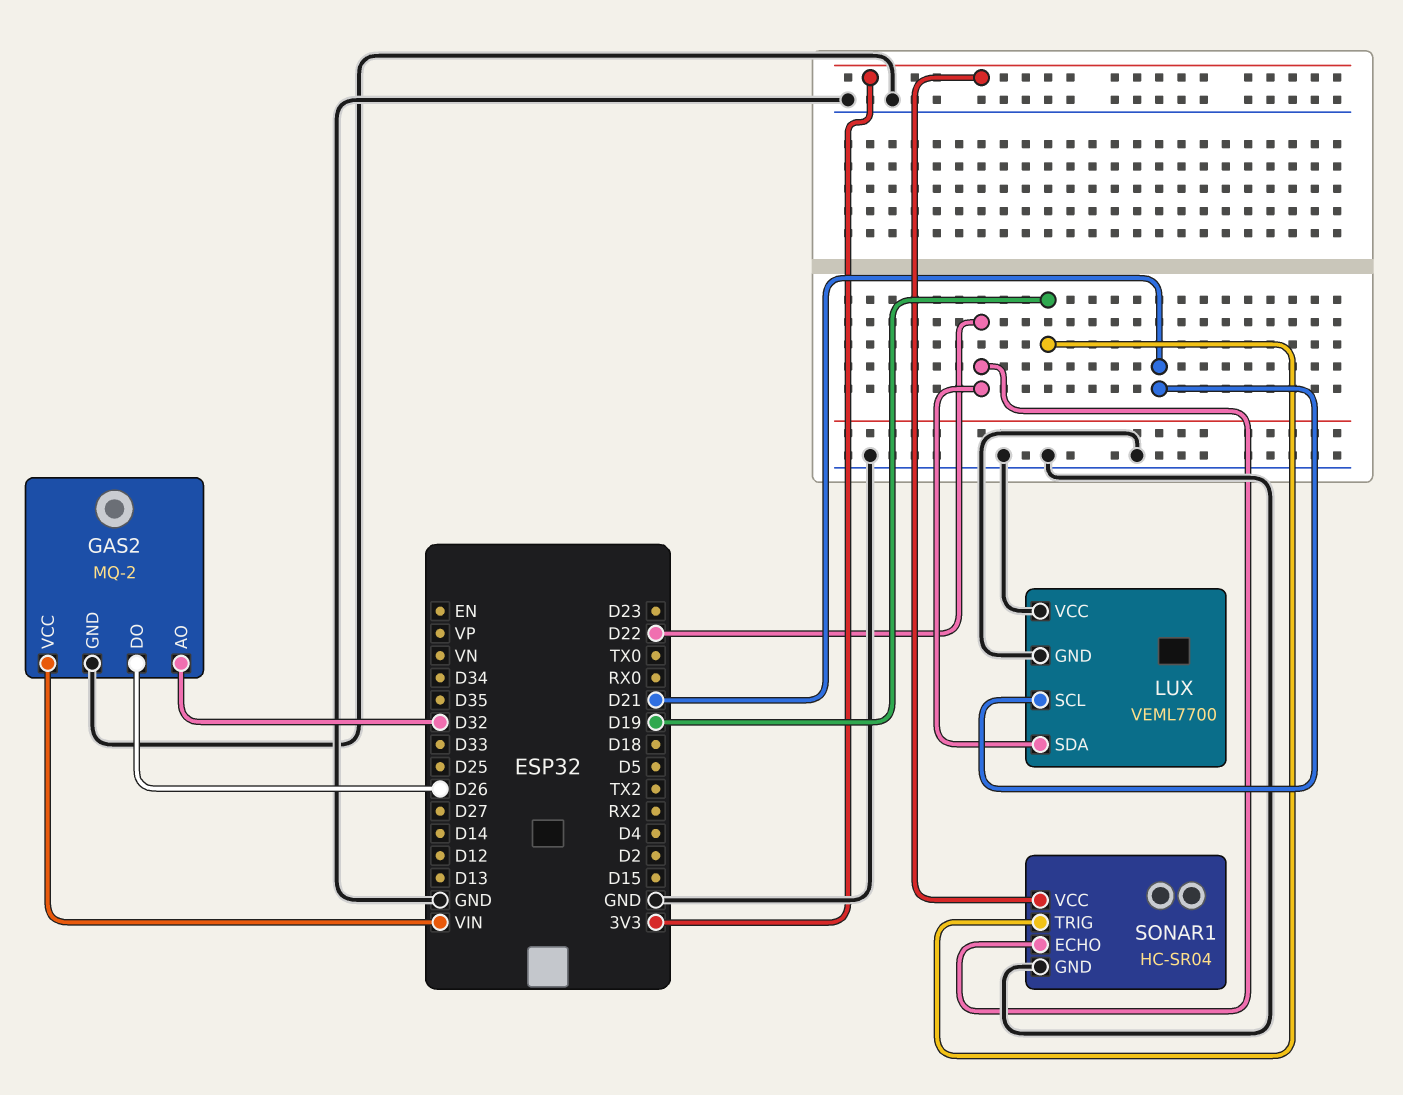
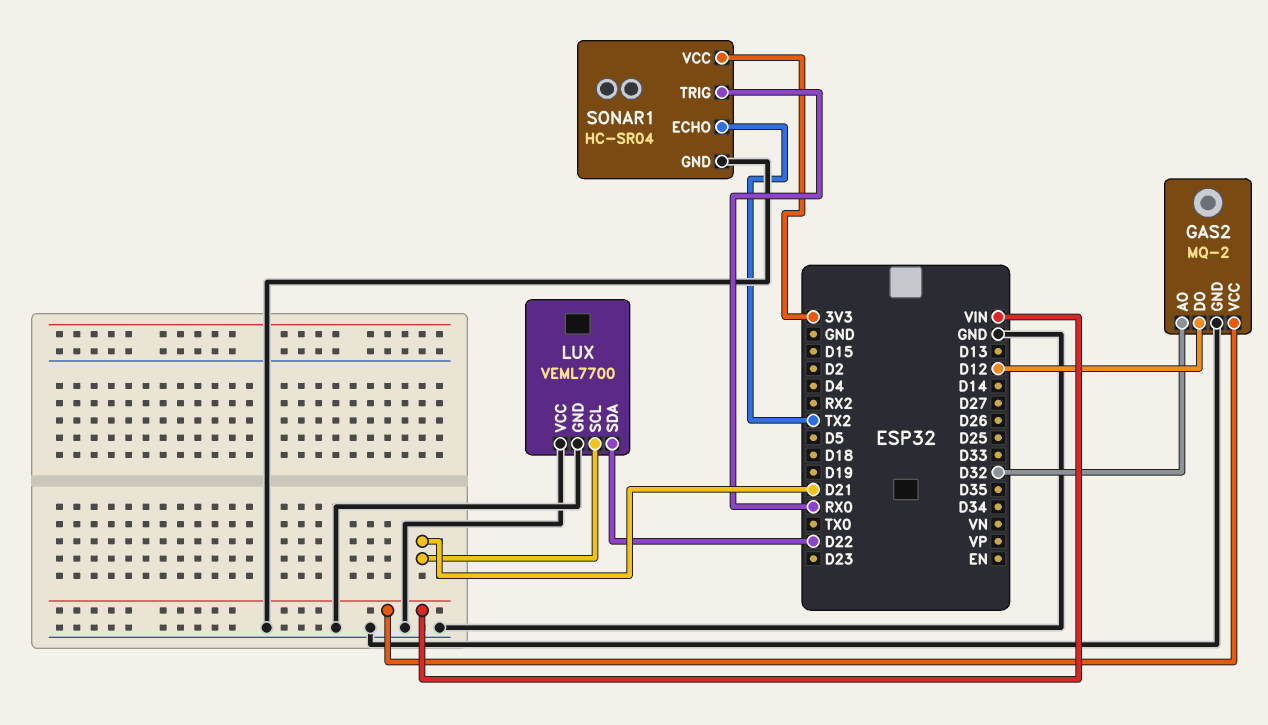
GAS2 pin DO: D26 -> D12
SONAR1 pin ECHO: D22 -> TX2
SONAR1 pin TRIG: D19 -> RX0

